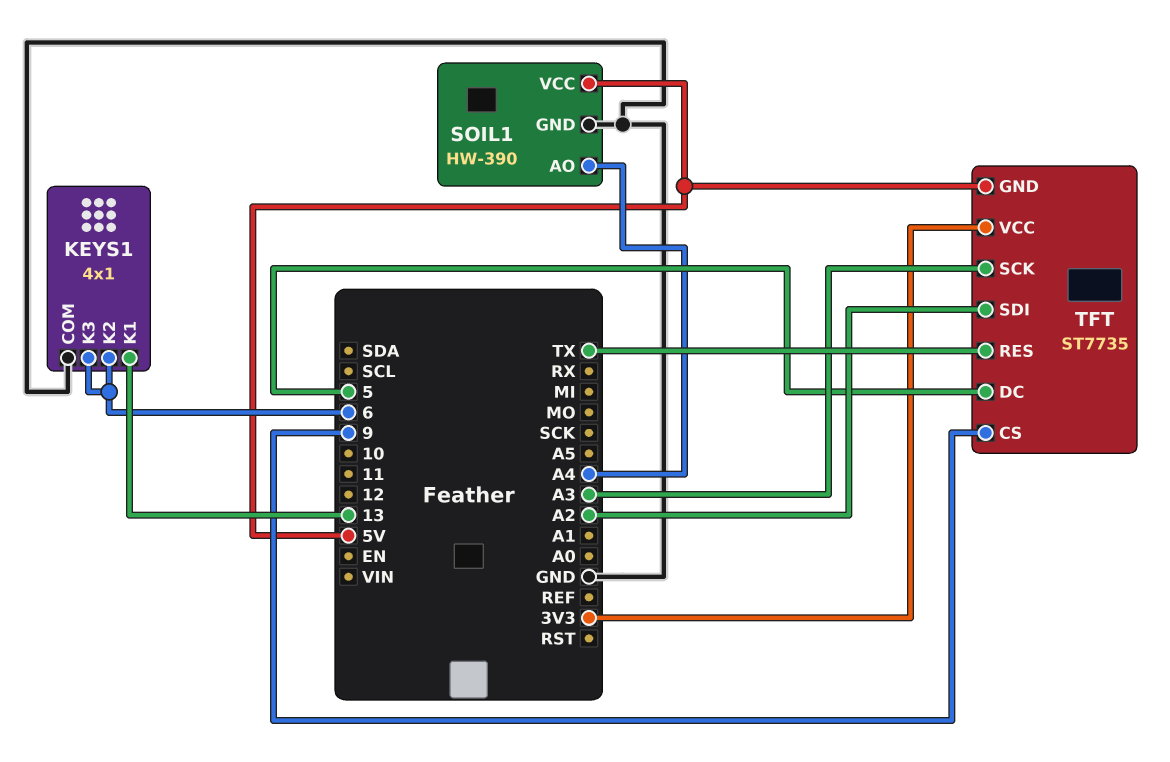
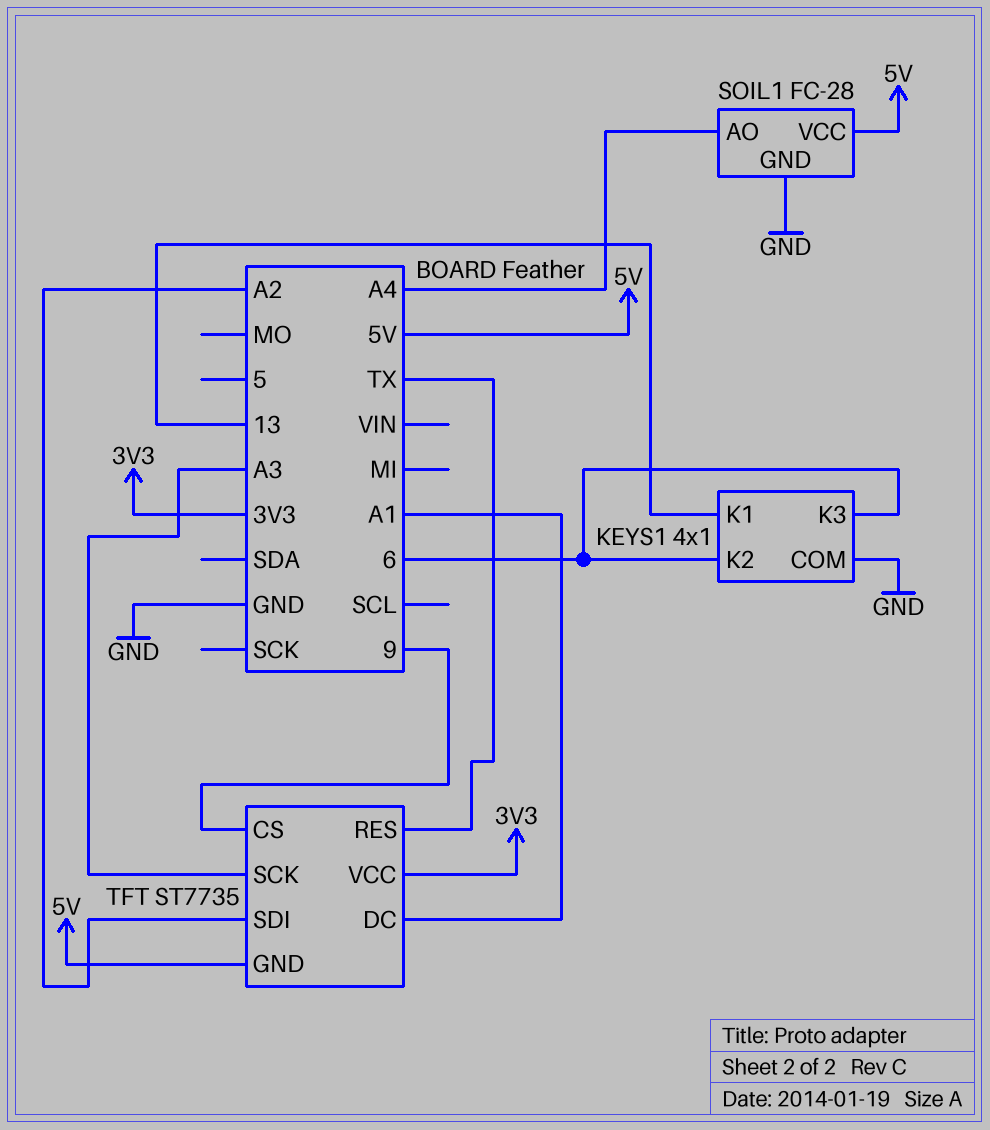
SOIL1: HW-390 -> FC-28
TFT pin DC: 5 -> A1

